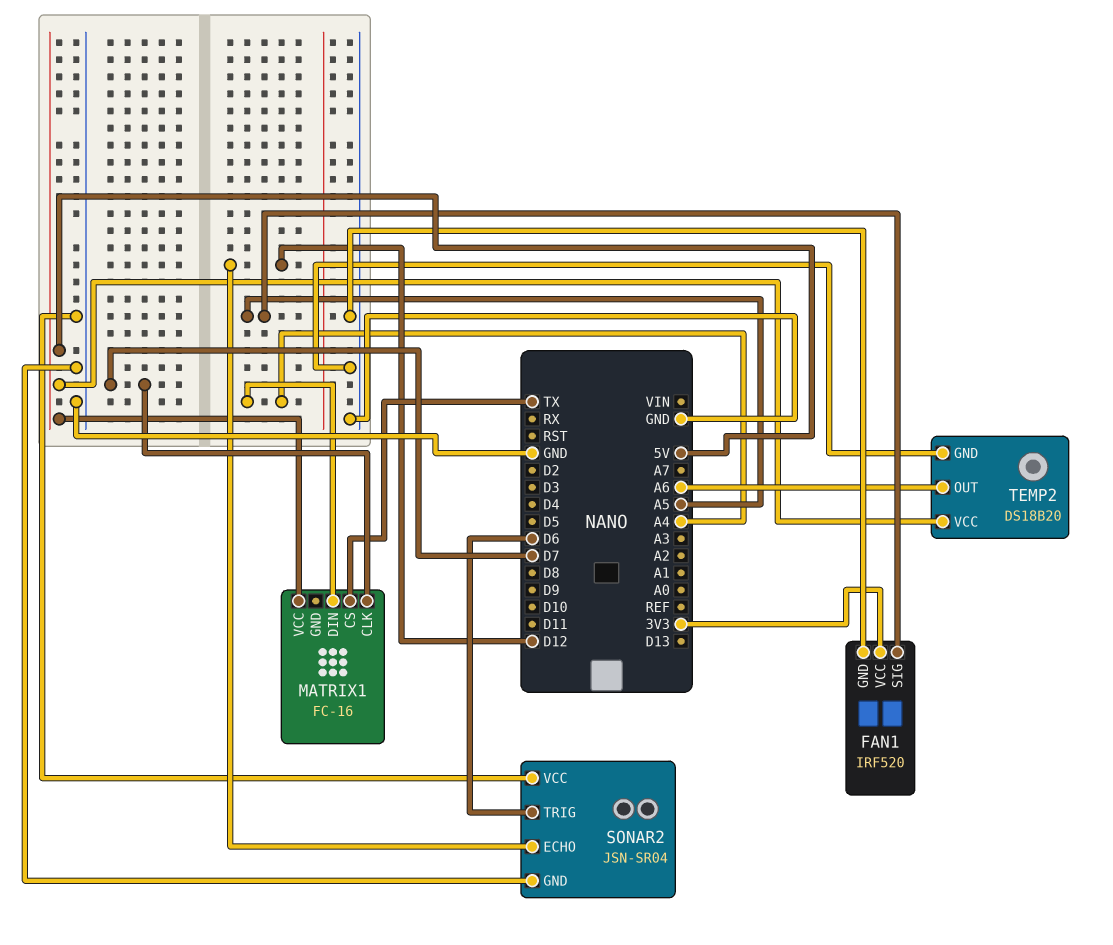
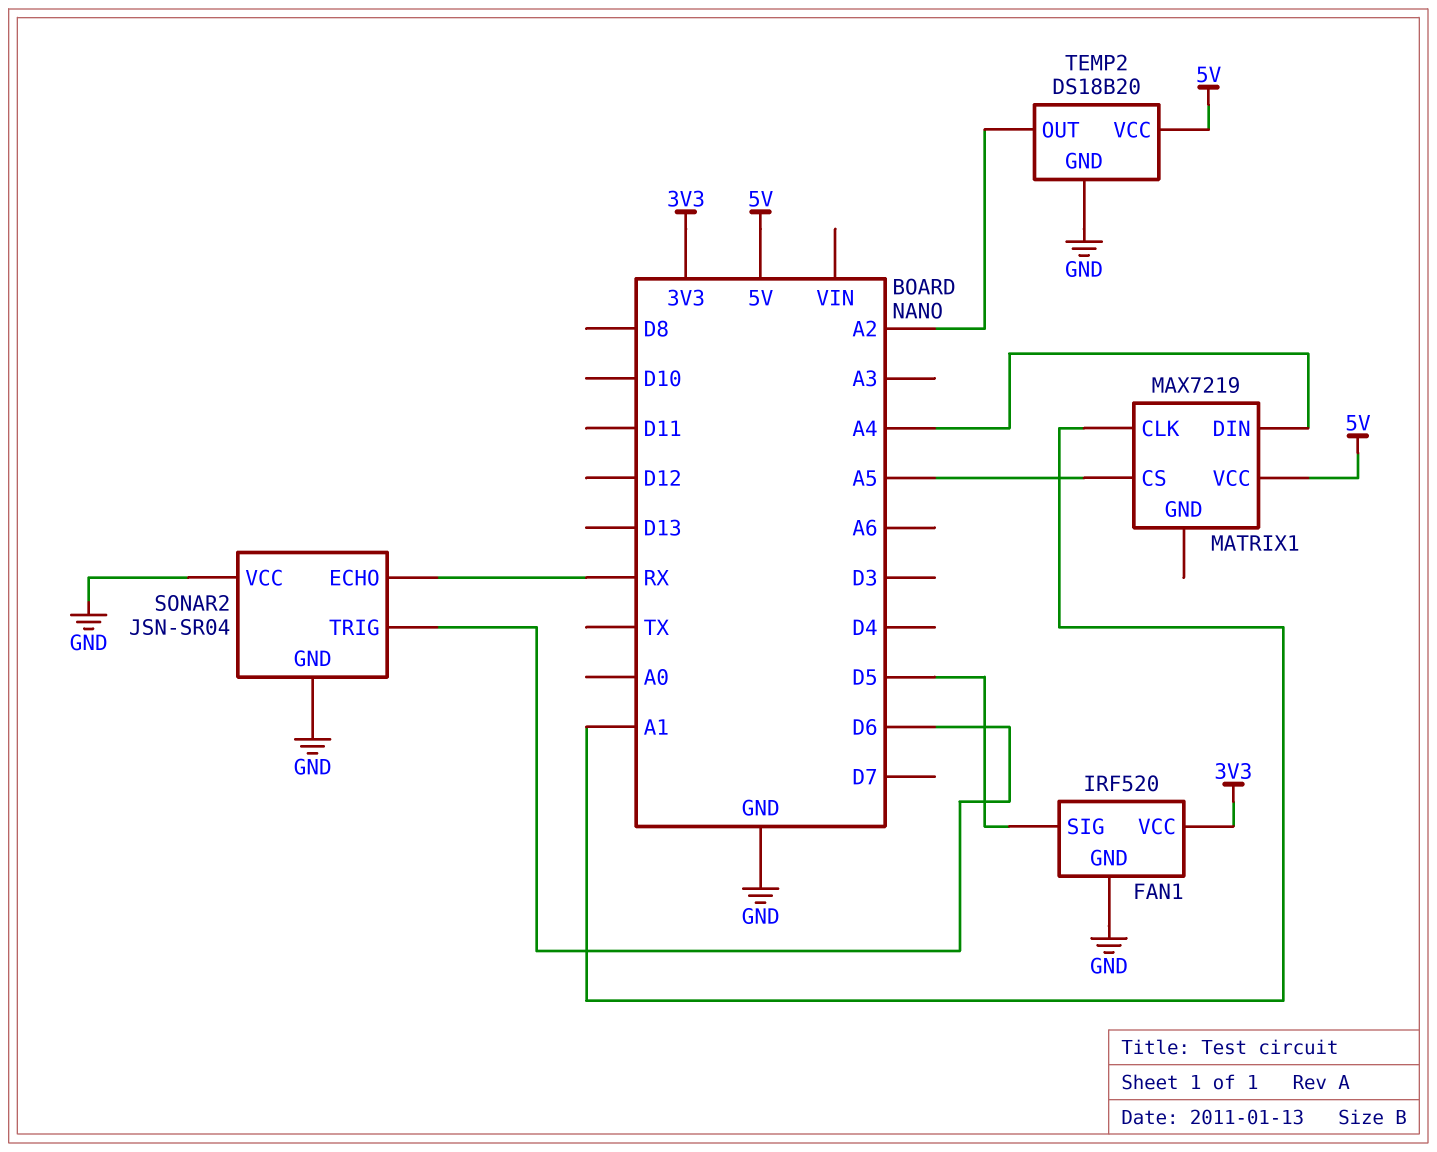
FAN1 pin SIG: A5 -> D5
MATRIX1: FC-16 -> MAX7219
MATRIX1 pin CLK: D7 -> A1
MATRIX1 pin CS: TX -> A5
SONAR2 pin ECHO: D12 -> RX
TEMP2 pin OUT: A6 -> A2

